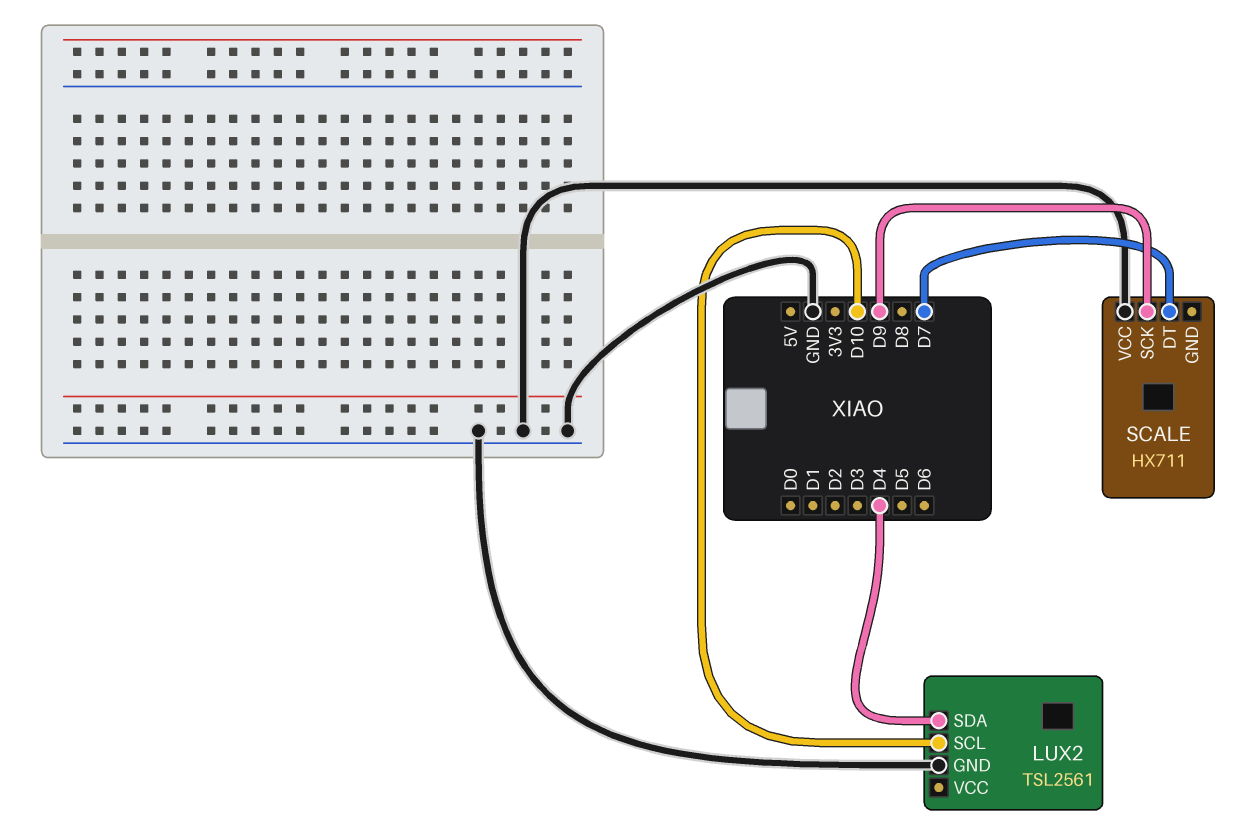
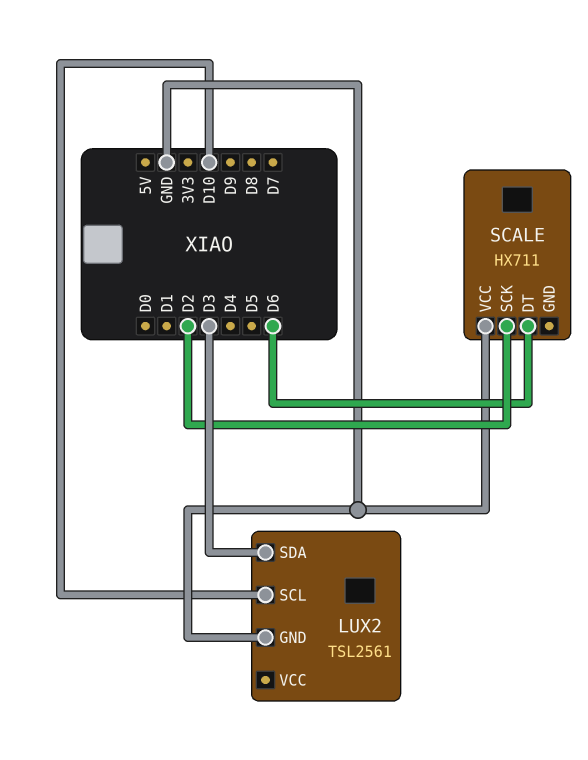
LUX2 pin SDA: D4 -> D3
SCALE pin DT: D7 -> D6
SCALE pin SCK: D9 -> D2

